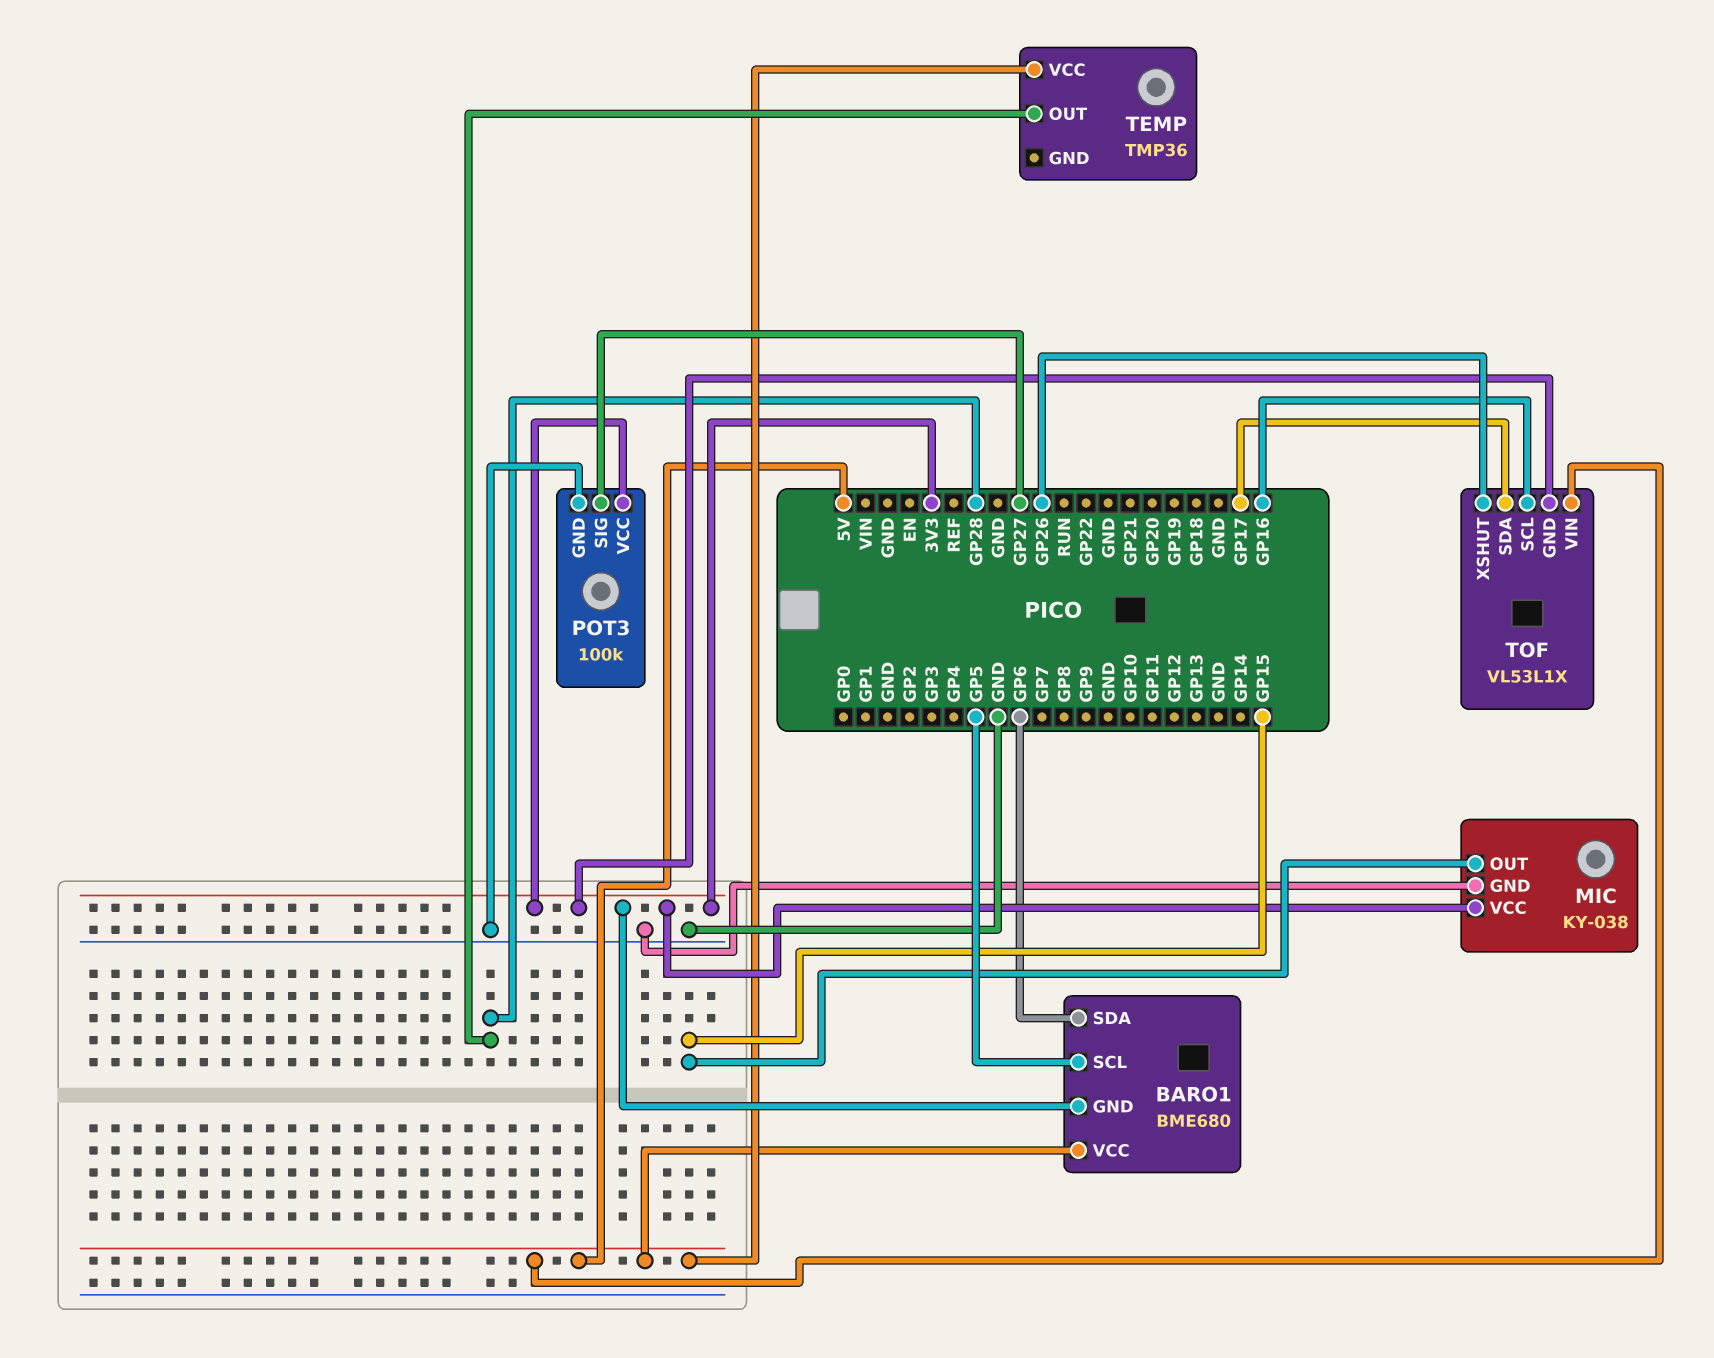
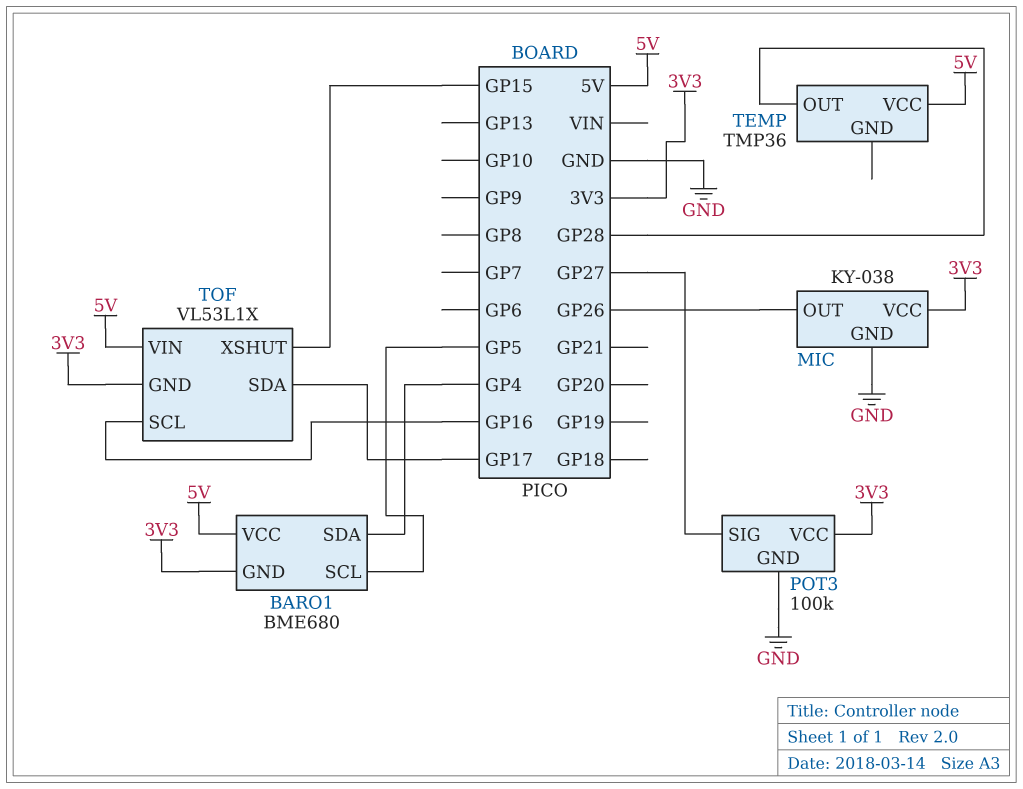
BARO1 pin SDA: GP6 -> GP4
MIC pin OUT: GP15 -> GP26
TOF pin XSHUT: GP26 -> GP15

